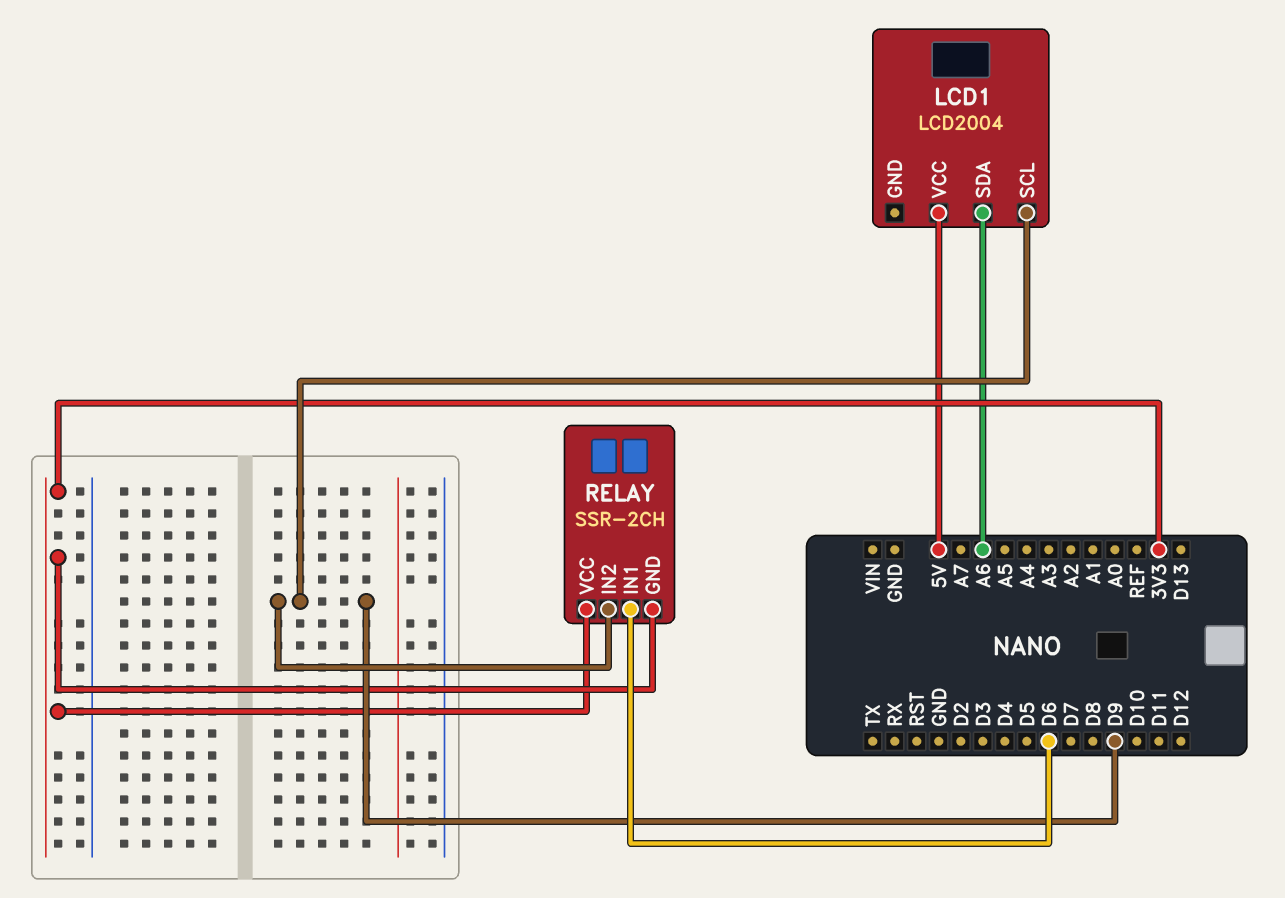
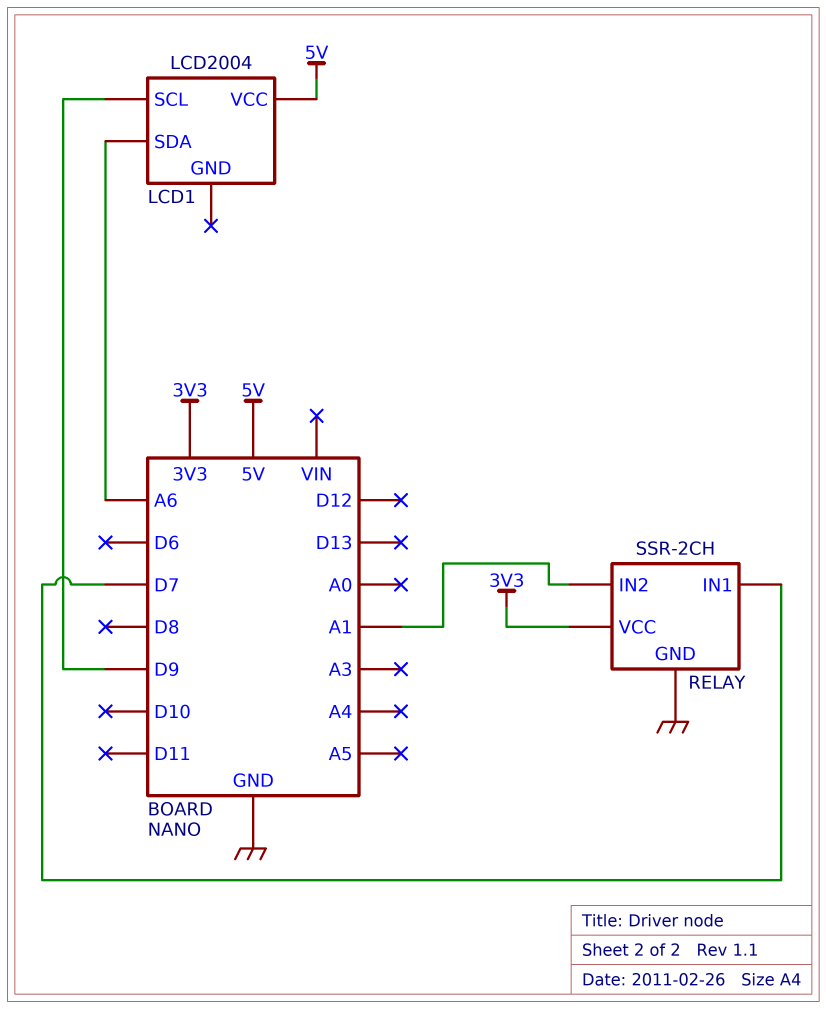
RELAY pin GND: 3V3 -> GND
RELAY pin IN1: D6 -> D7
RELAY pin IN2: D9 -> A1

